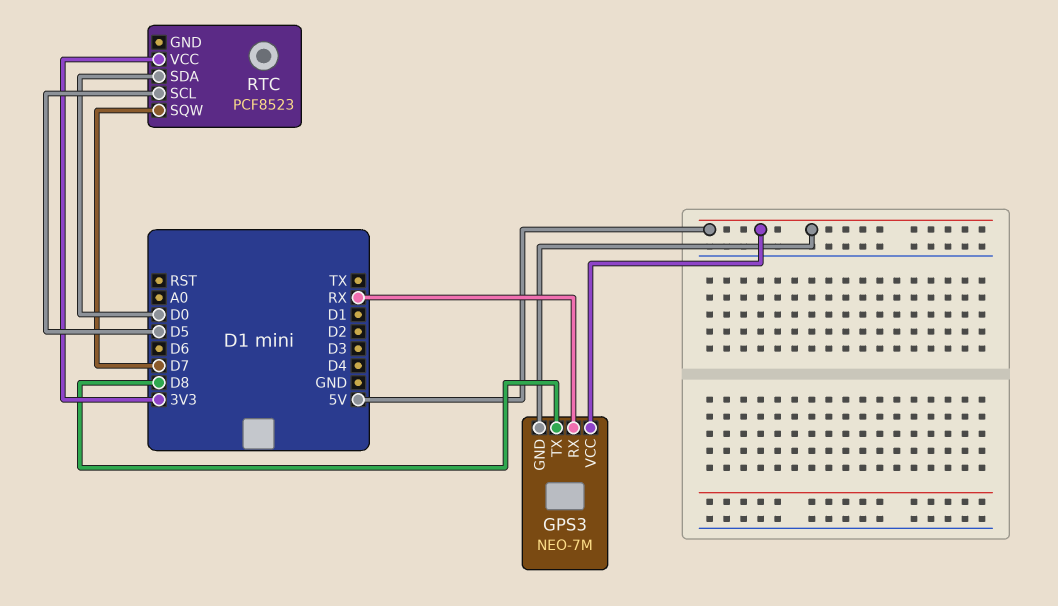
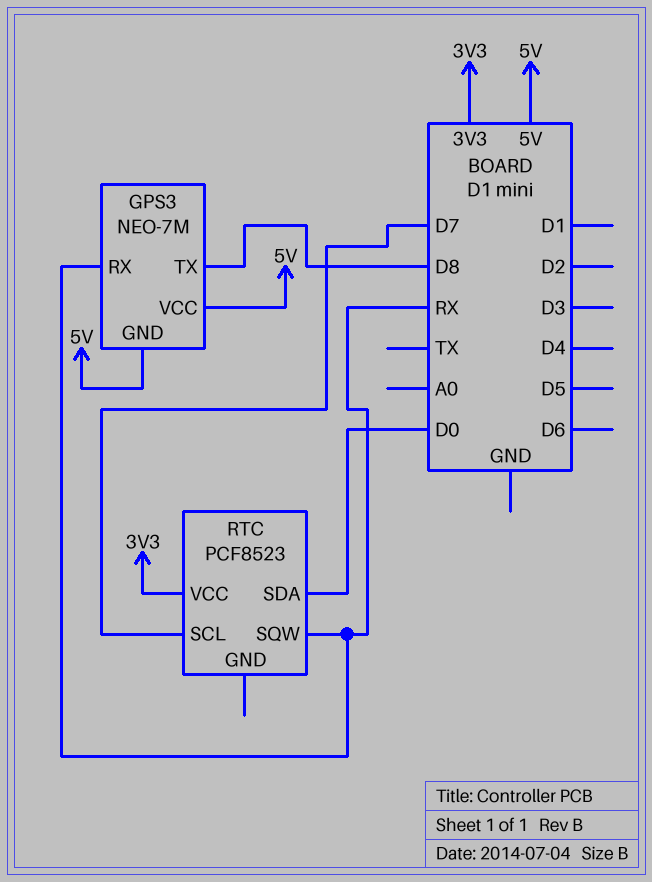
RTC pin SCL: D5 -> D7
RTC pin SQW: D7 -> RX

